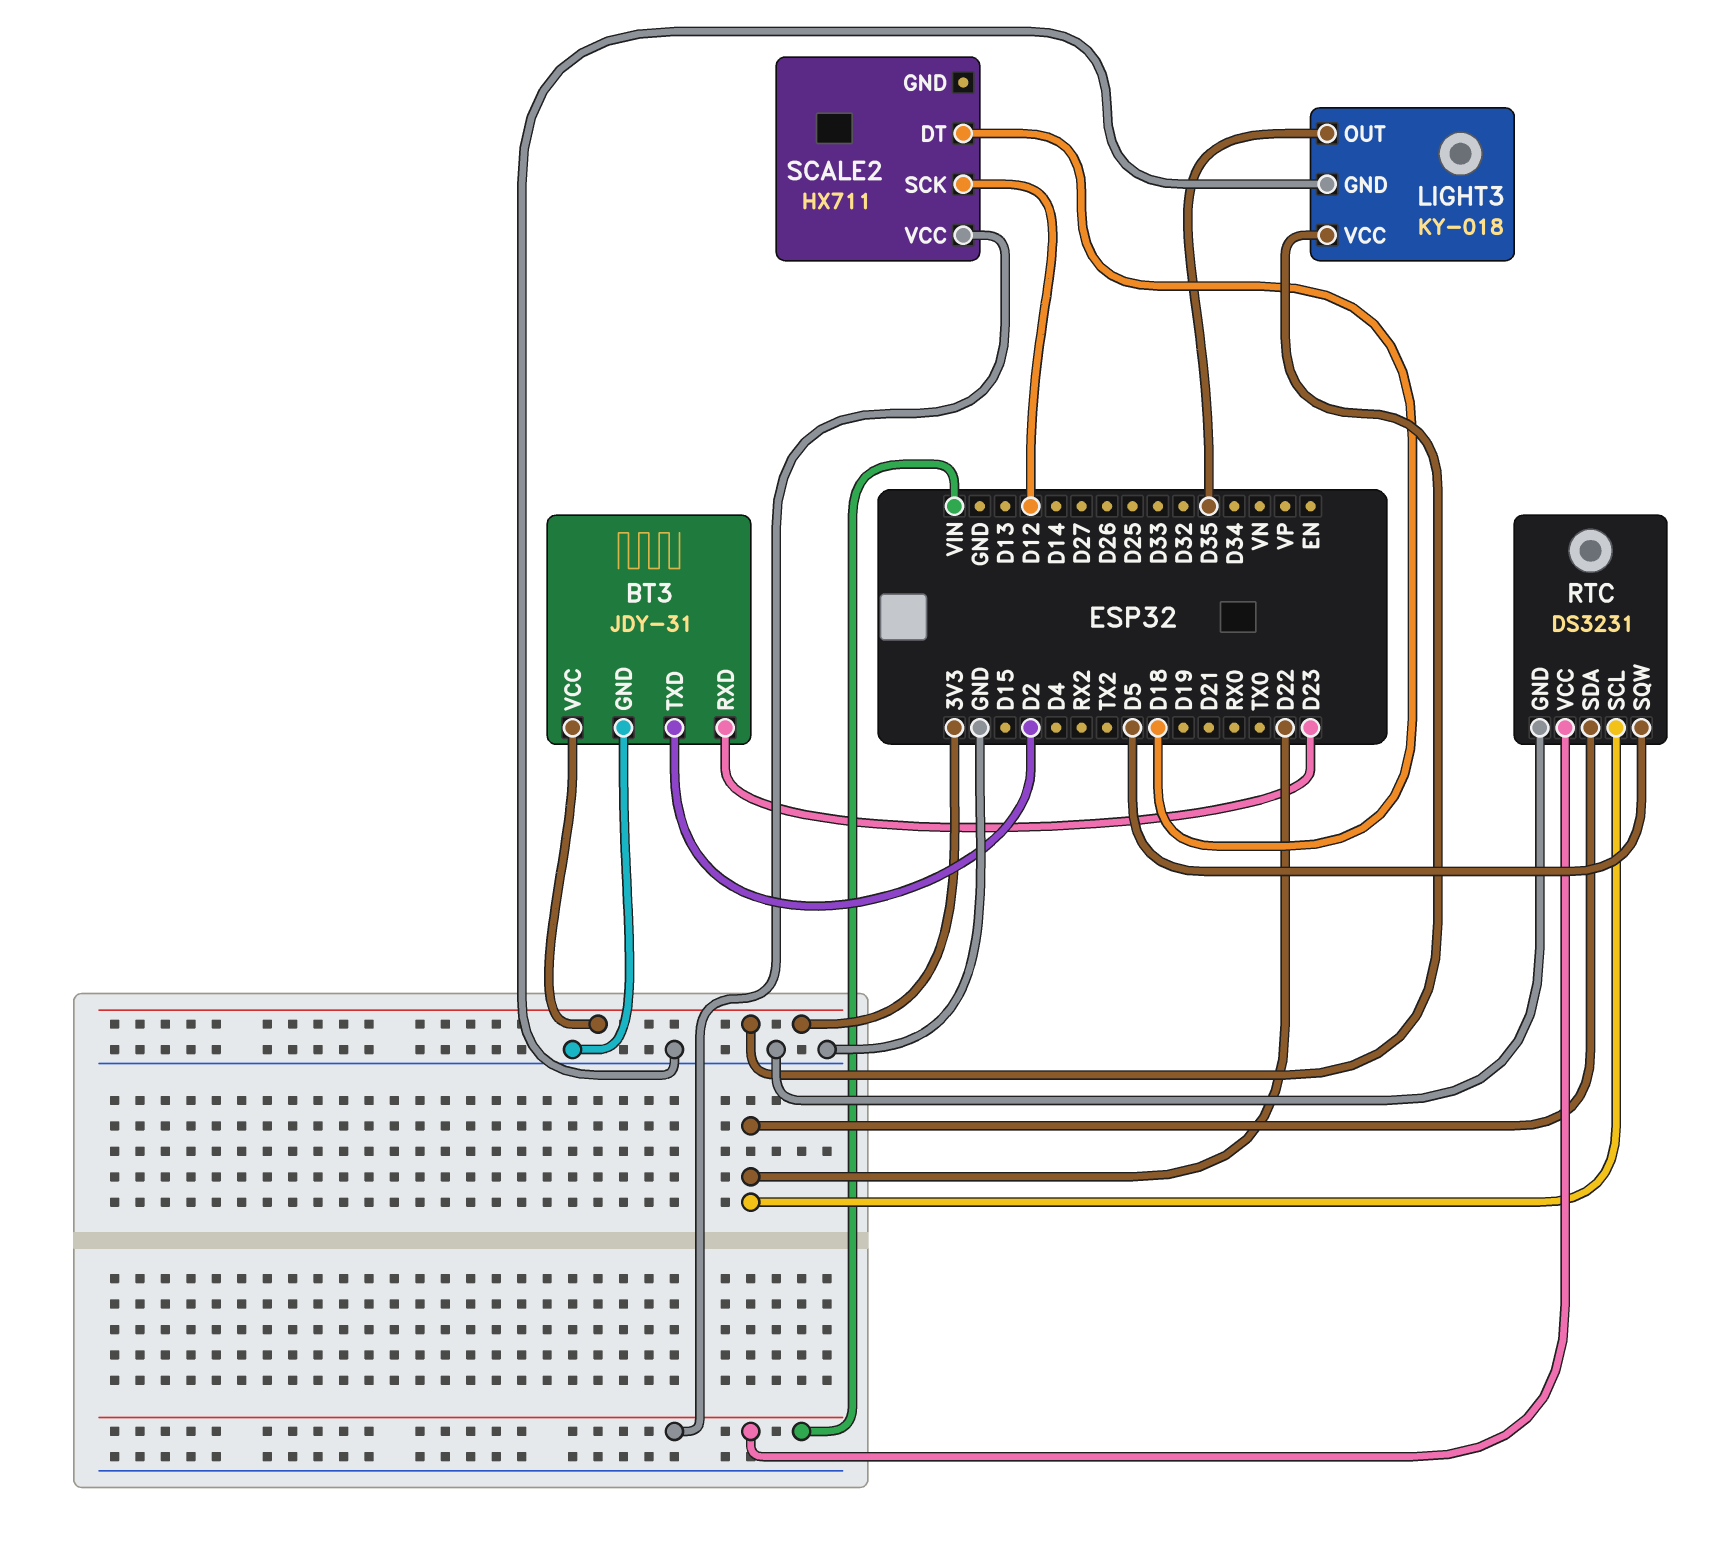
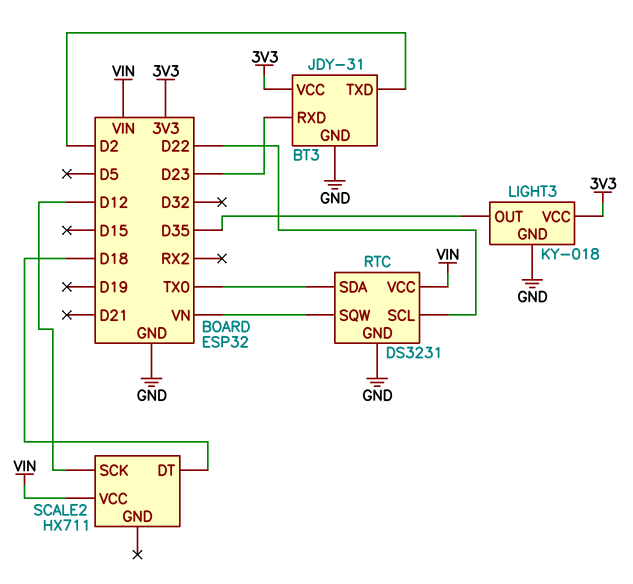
RTC pin SDA: D22 -> TX0
RTC pin SQW: D5 -> VN

